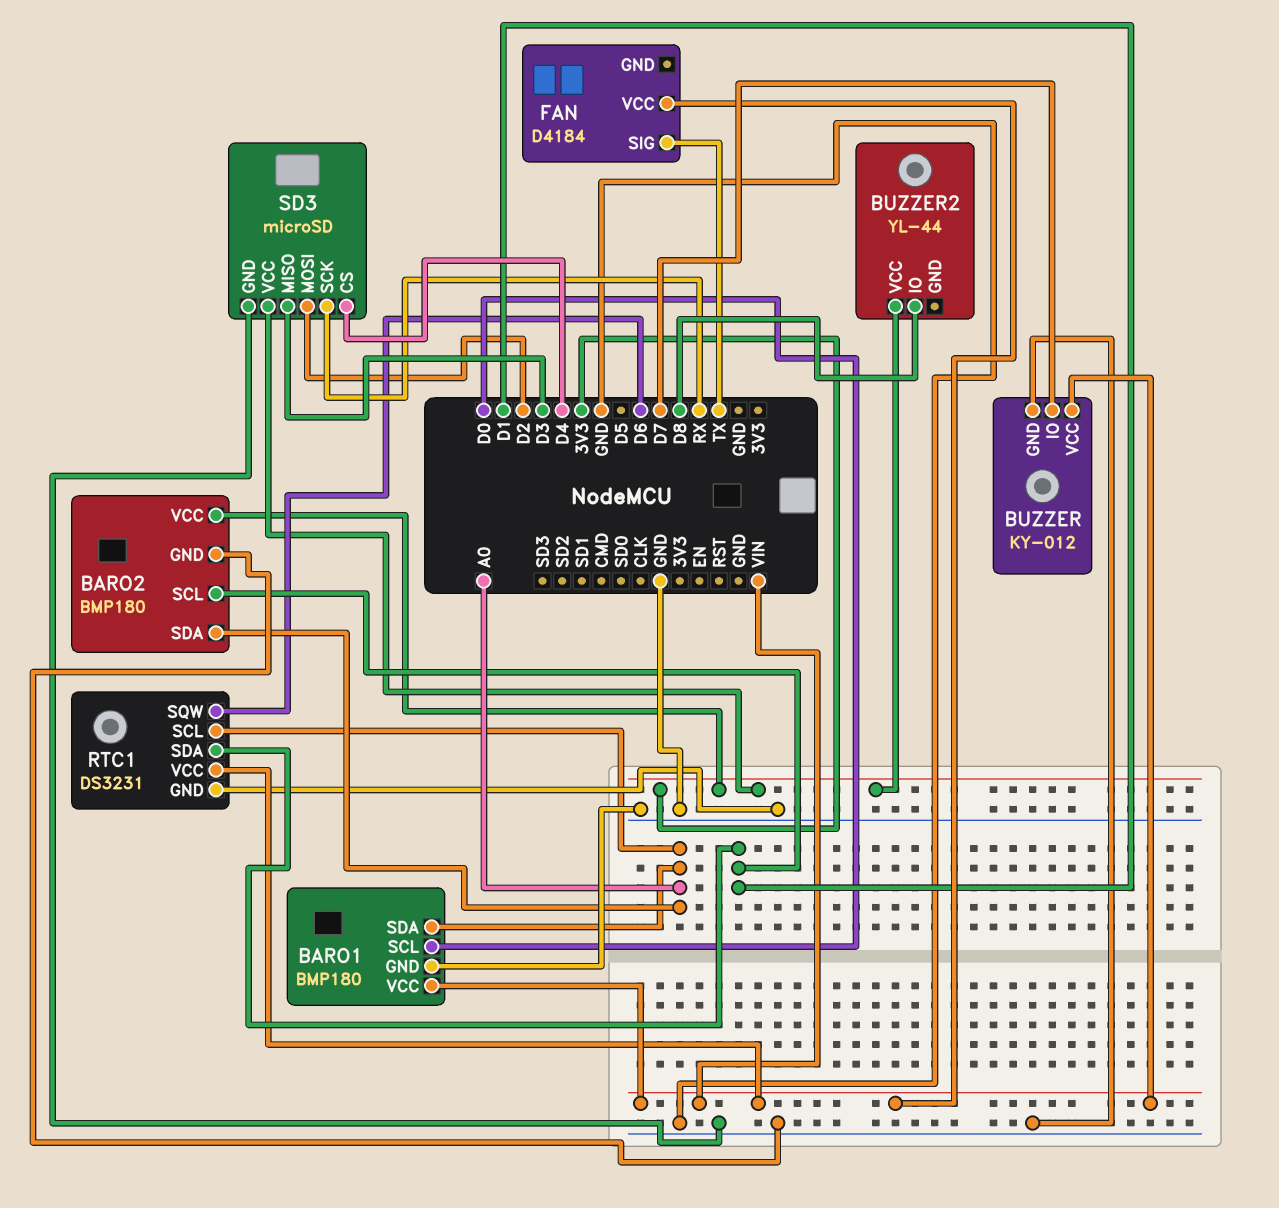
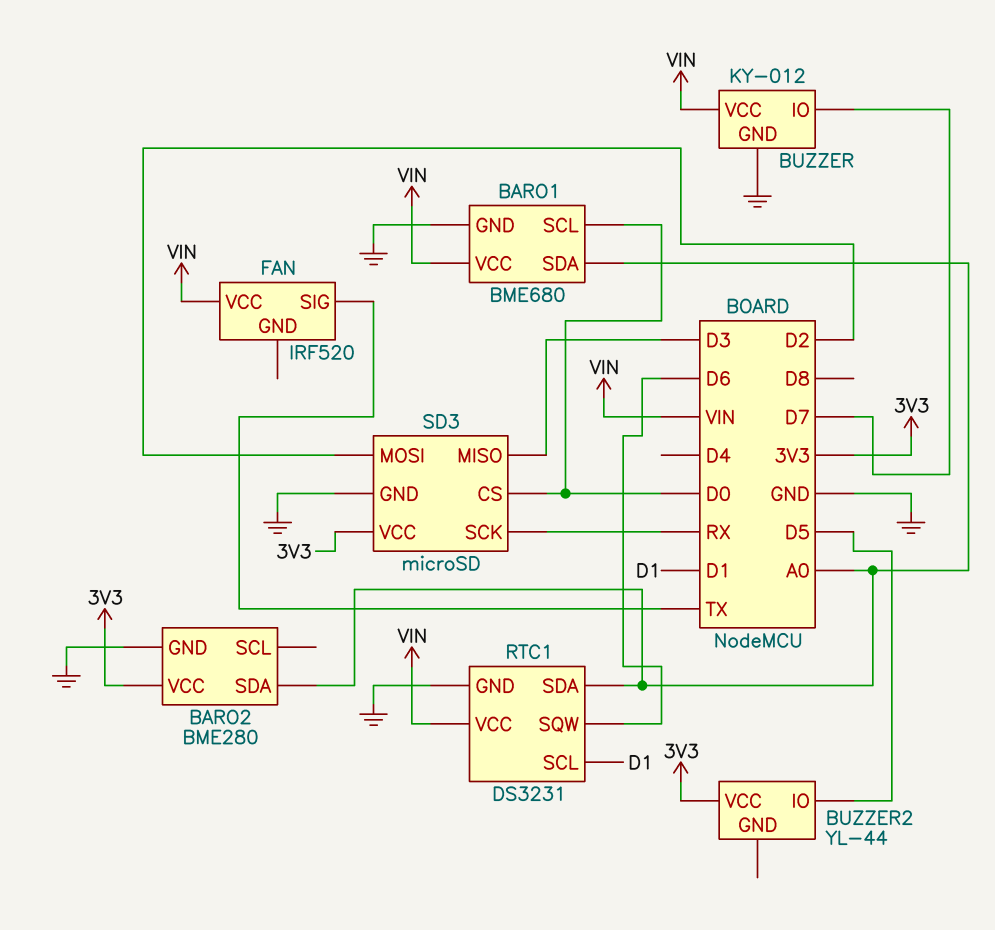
BARO1: BMP180 -> BME680
BARO2: BMP180 -> BME280
BARO2 pin SCL: D1 -> none
BUZZER2 pin IO: D8 -> D5
FAN: D4184 -> IRF520
RTC1 pin SCL: A0 -> D1
RTC1 pin SDA: D1 -> A0
SD3 pin CS: D4 -> D0

